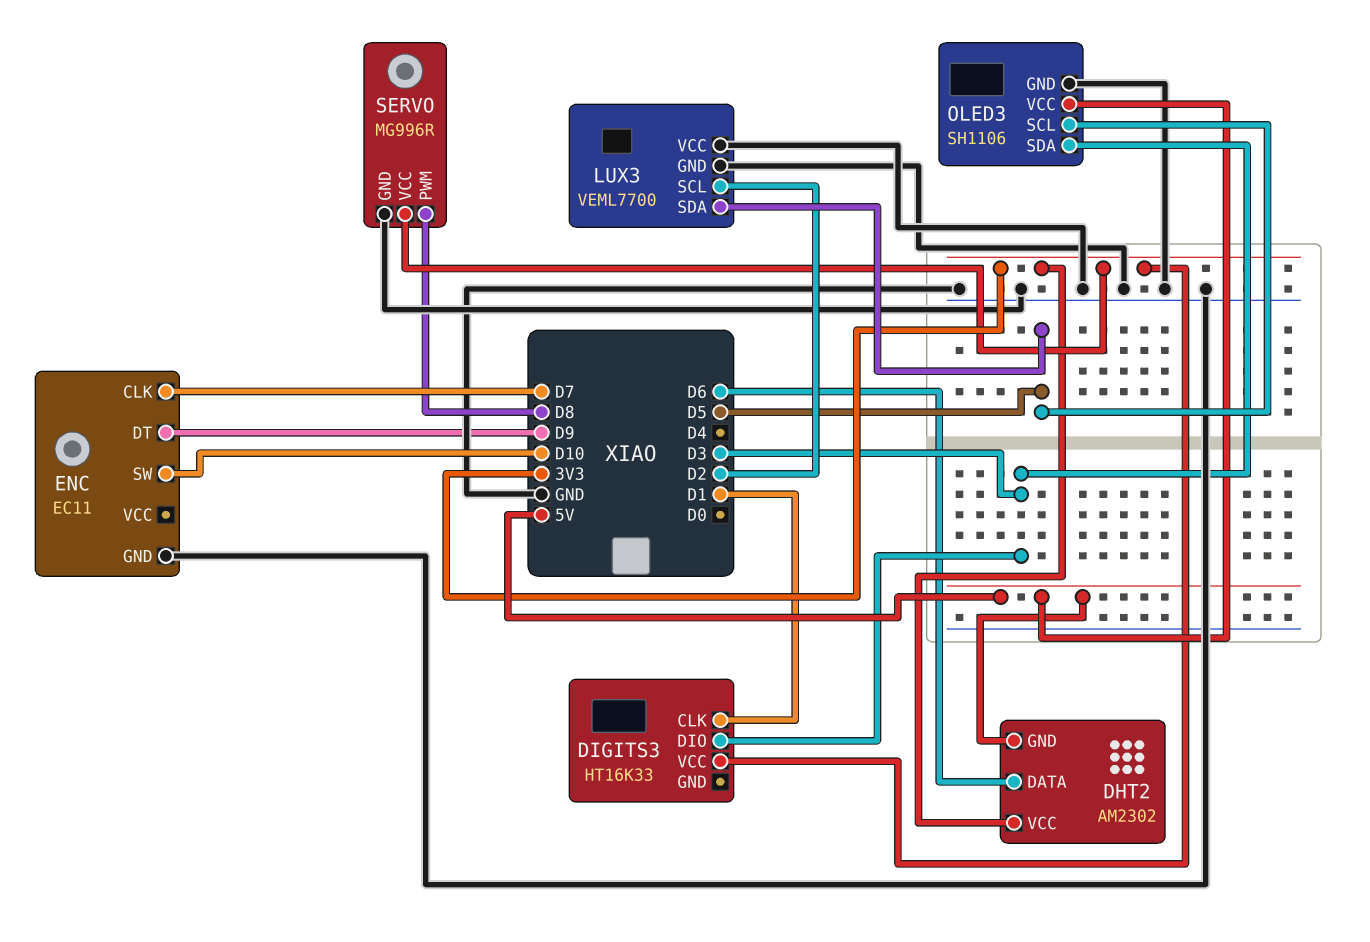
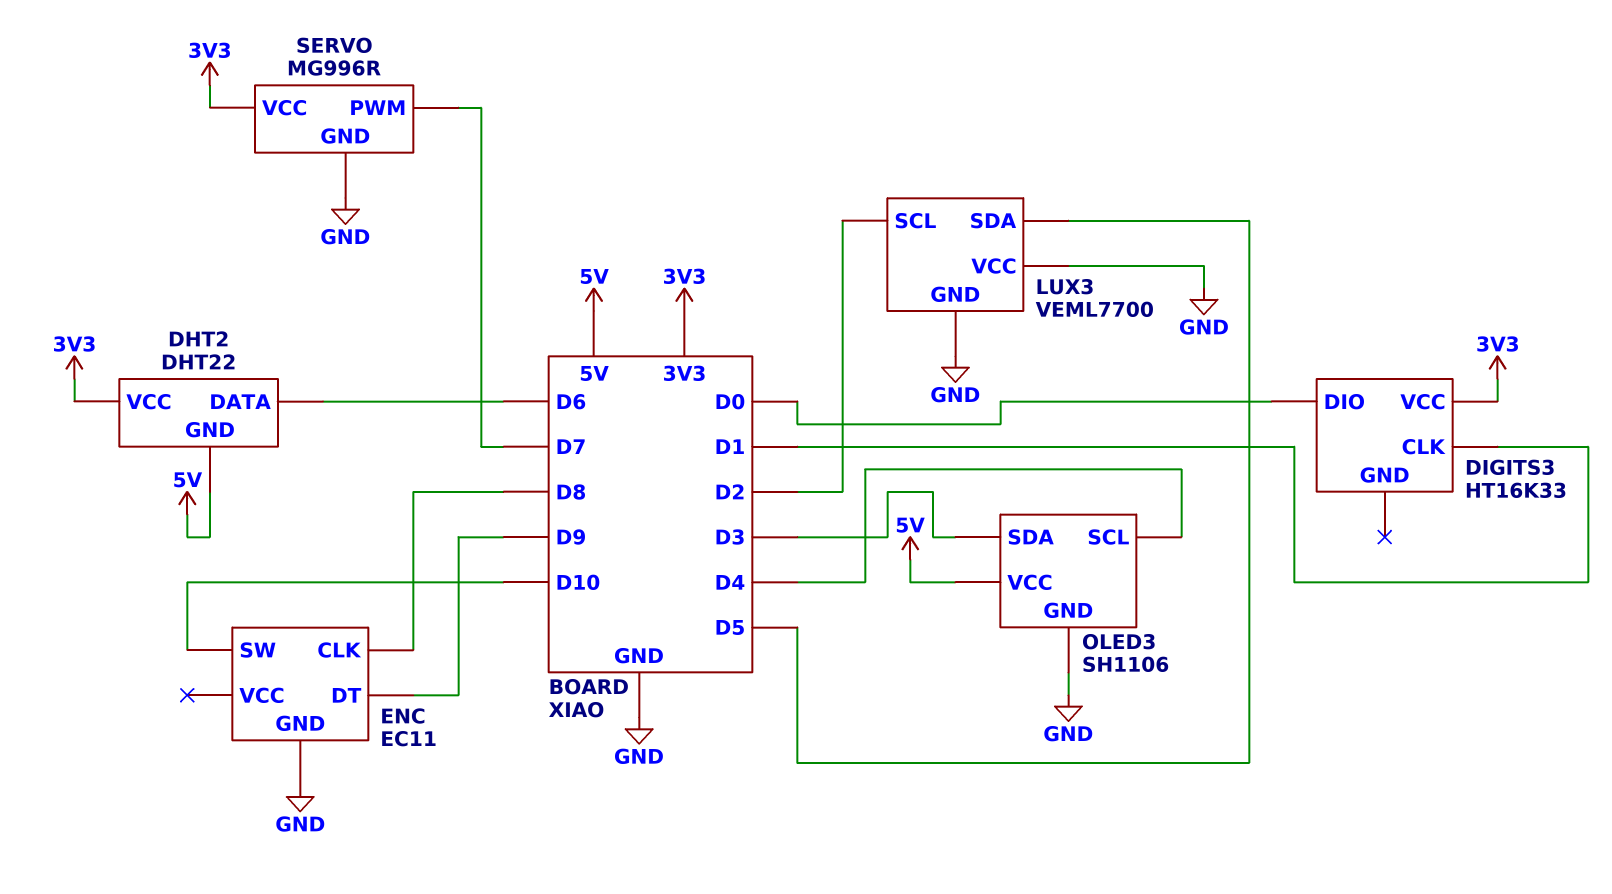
DHT2: AM2302 -> DHT22
DIGITS3 pin DIO: D3 -> D0
ENC pin CLK: D7 -> D8
OLED3 pin SCL: D5 -> D4
SERVO pin PWM: D8 -> D7

